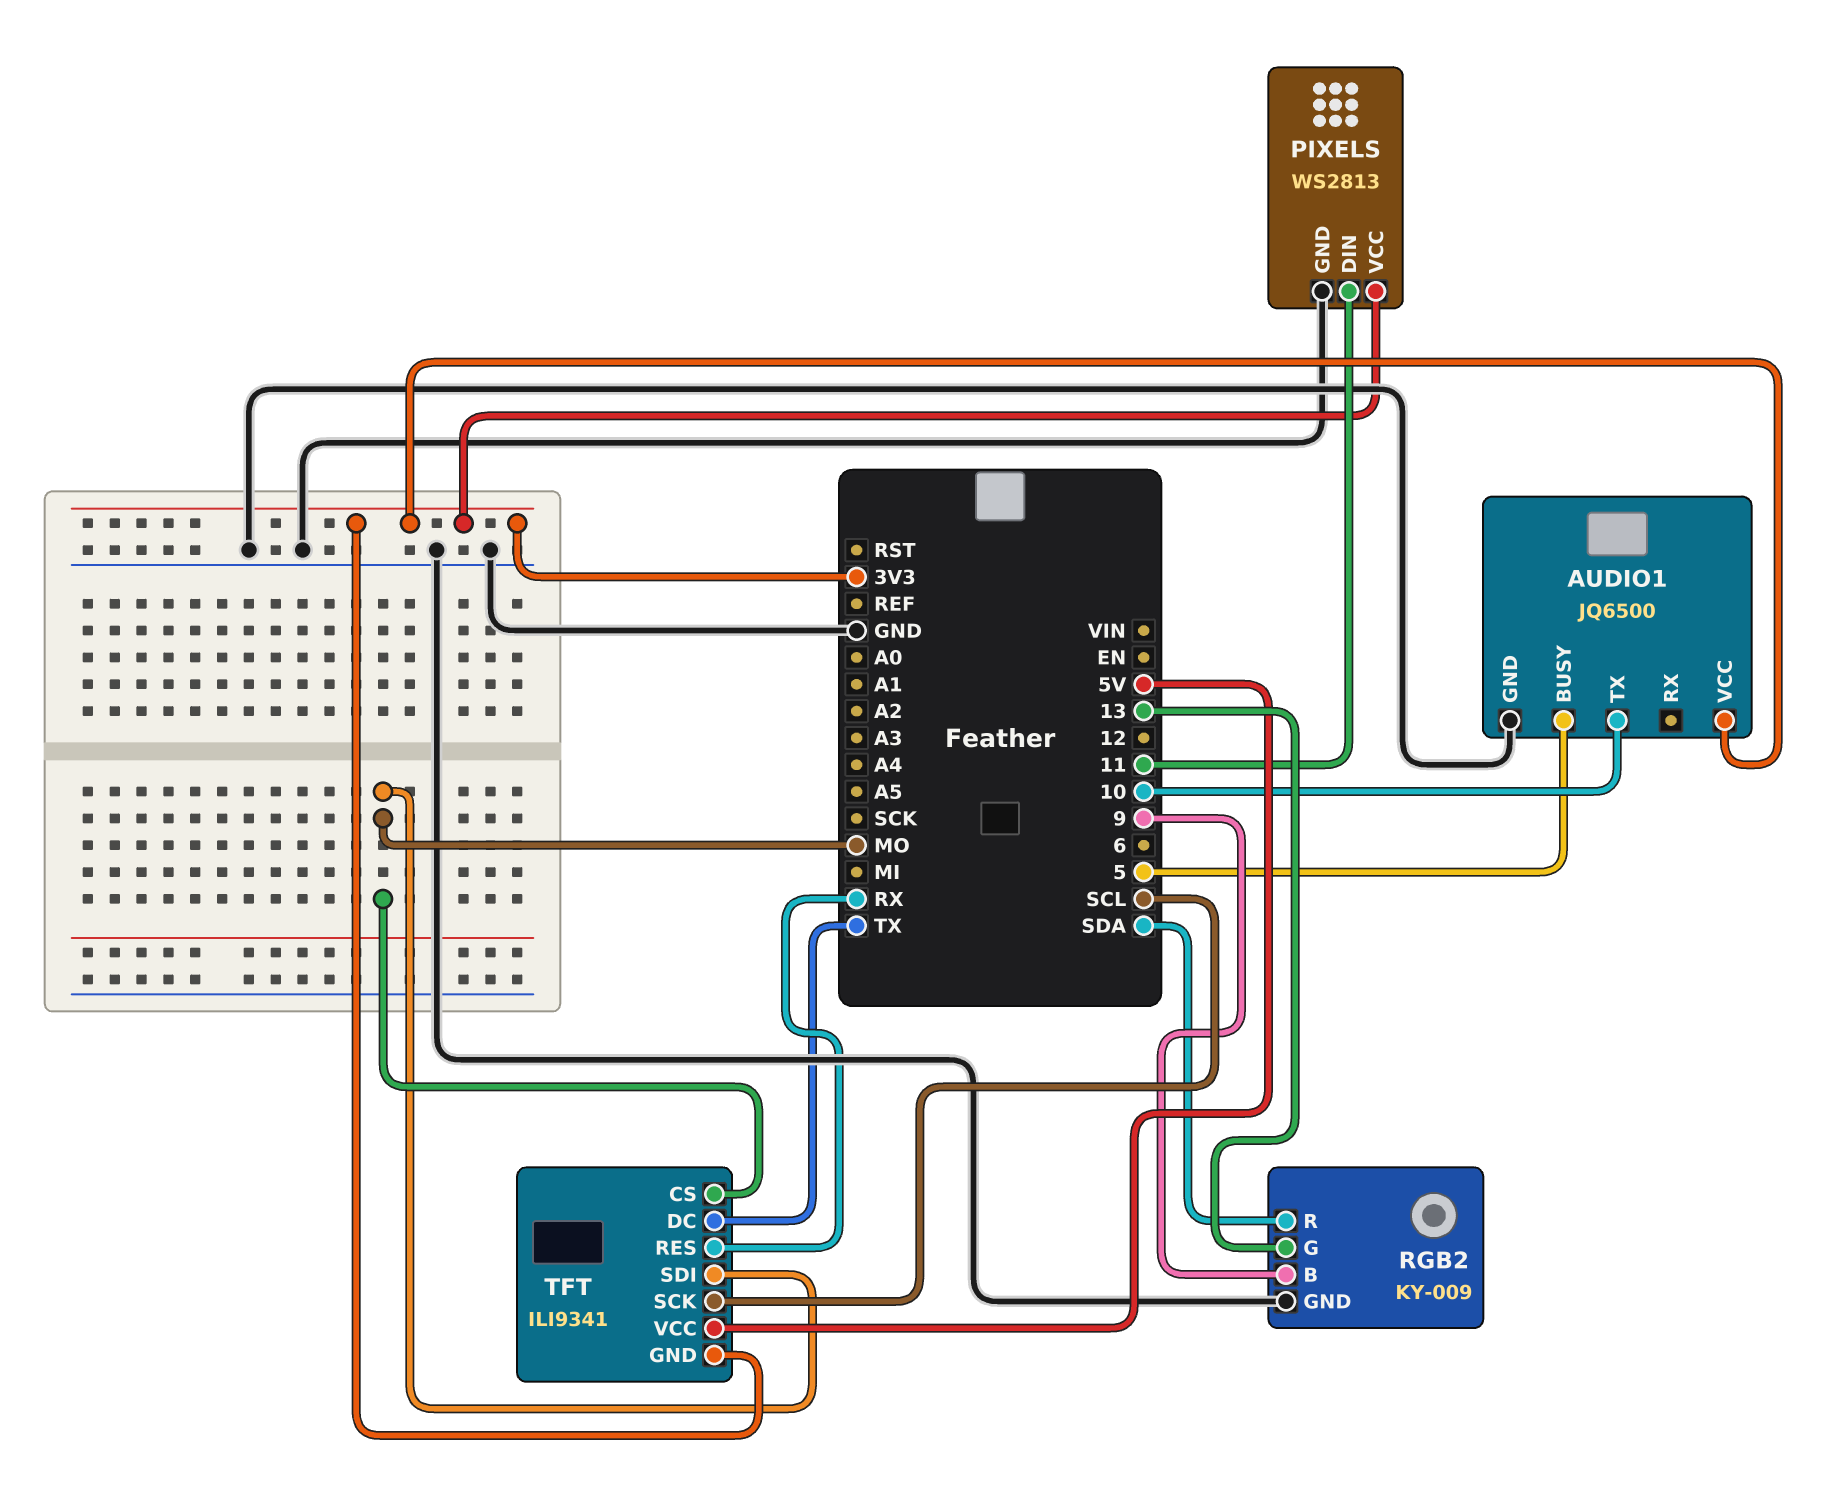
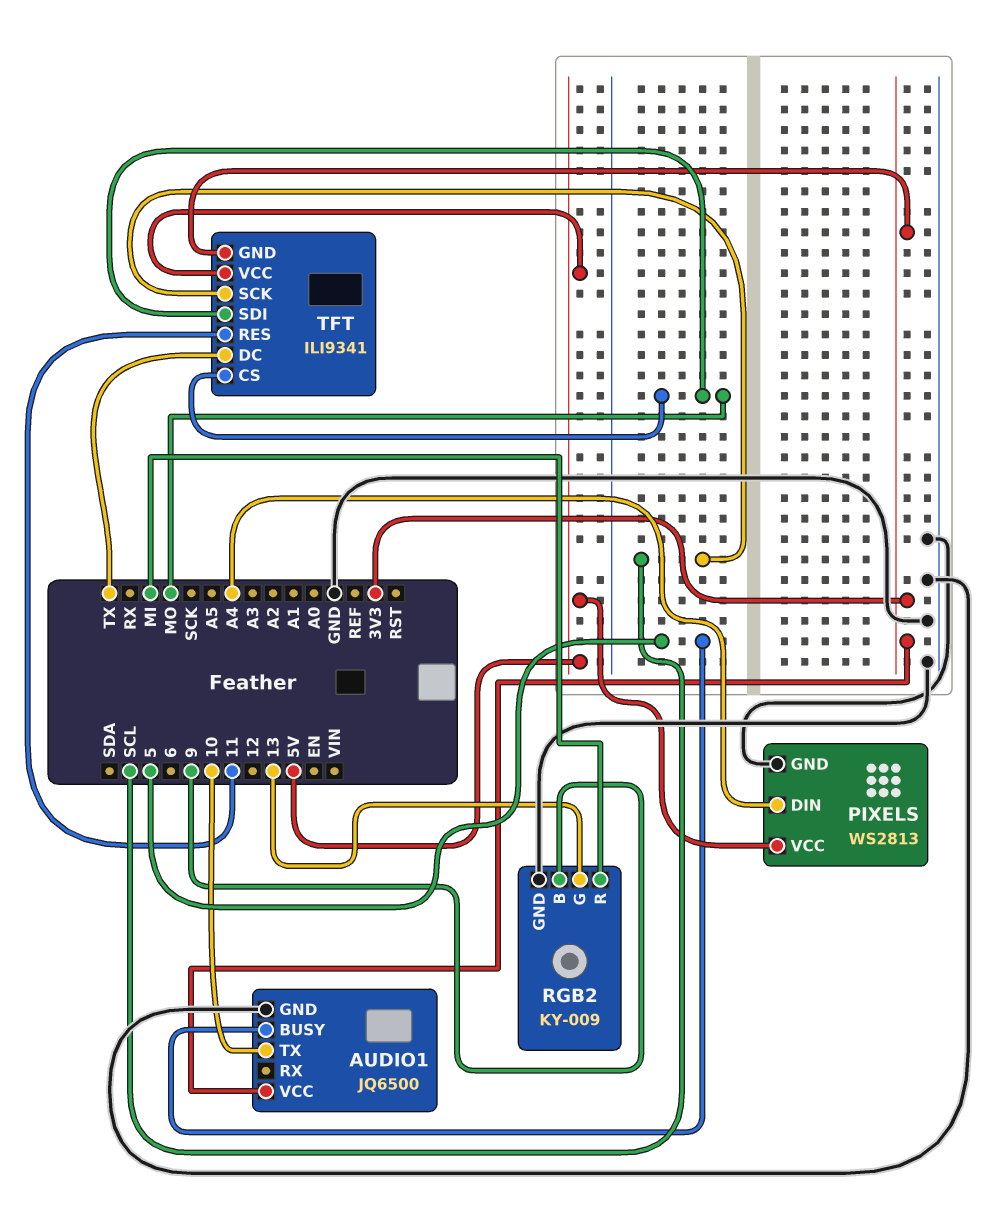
PIXELS pin DIN: 11 -> A4
PIXELS pin VCC: 3V3 -> 5V
RGB2 pin R: SDA -> MI
TFT pin RES: RX -> 11

